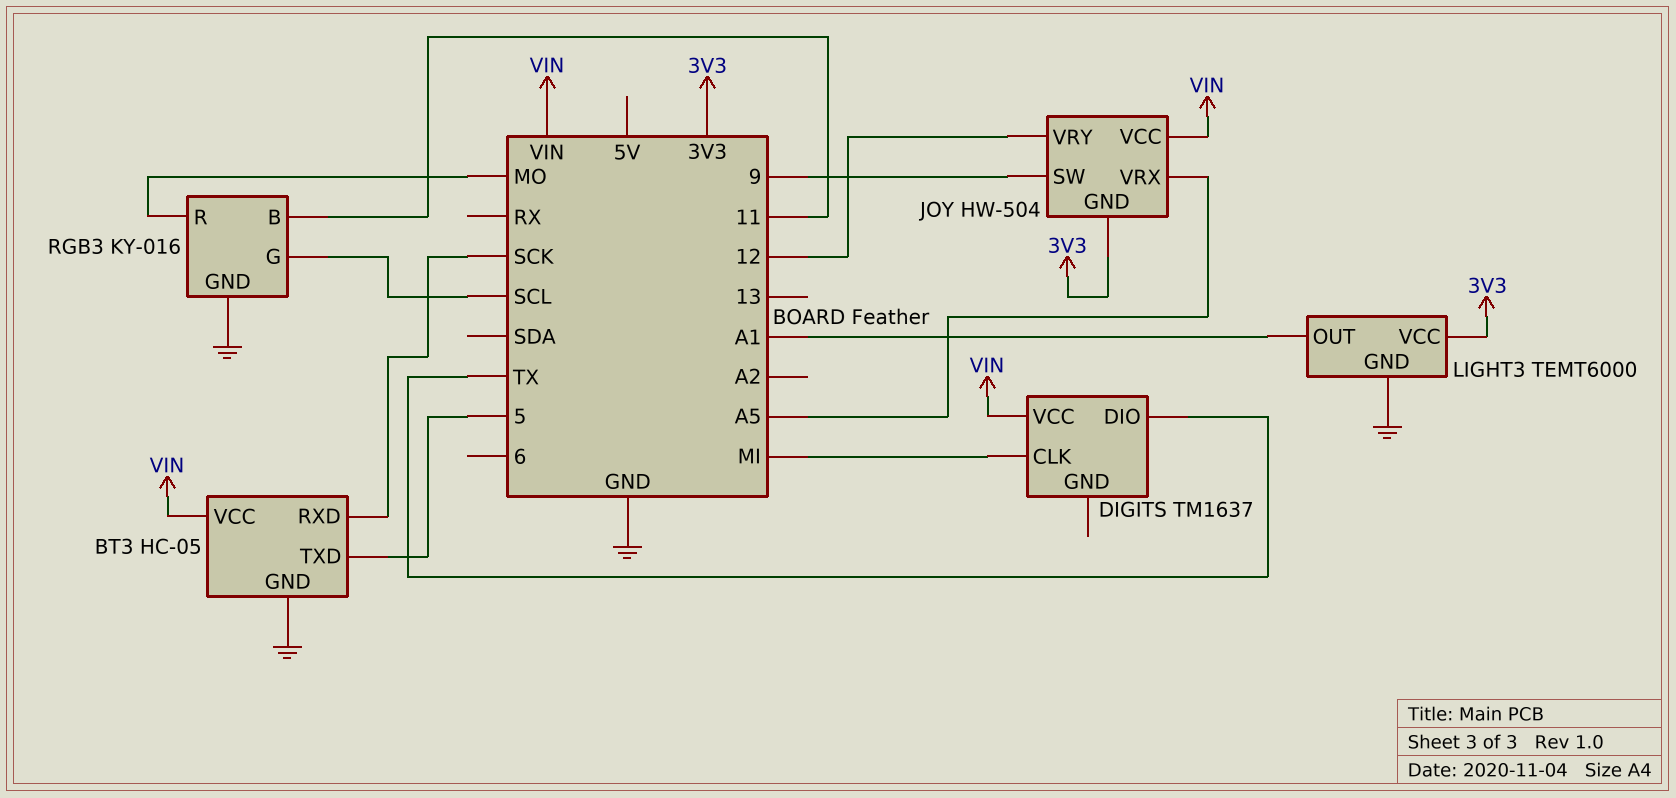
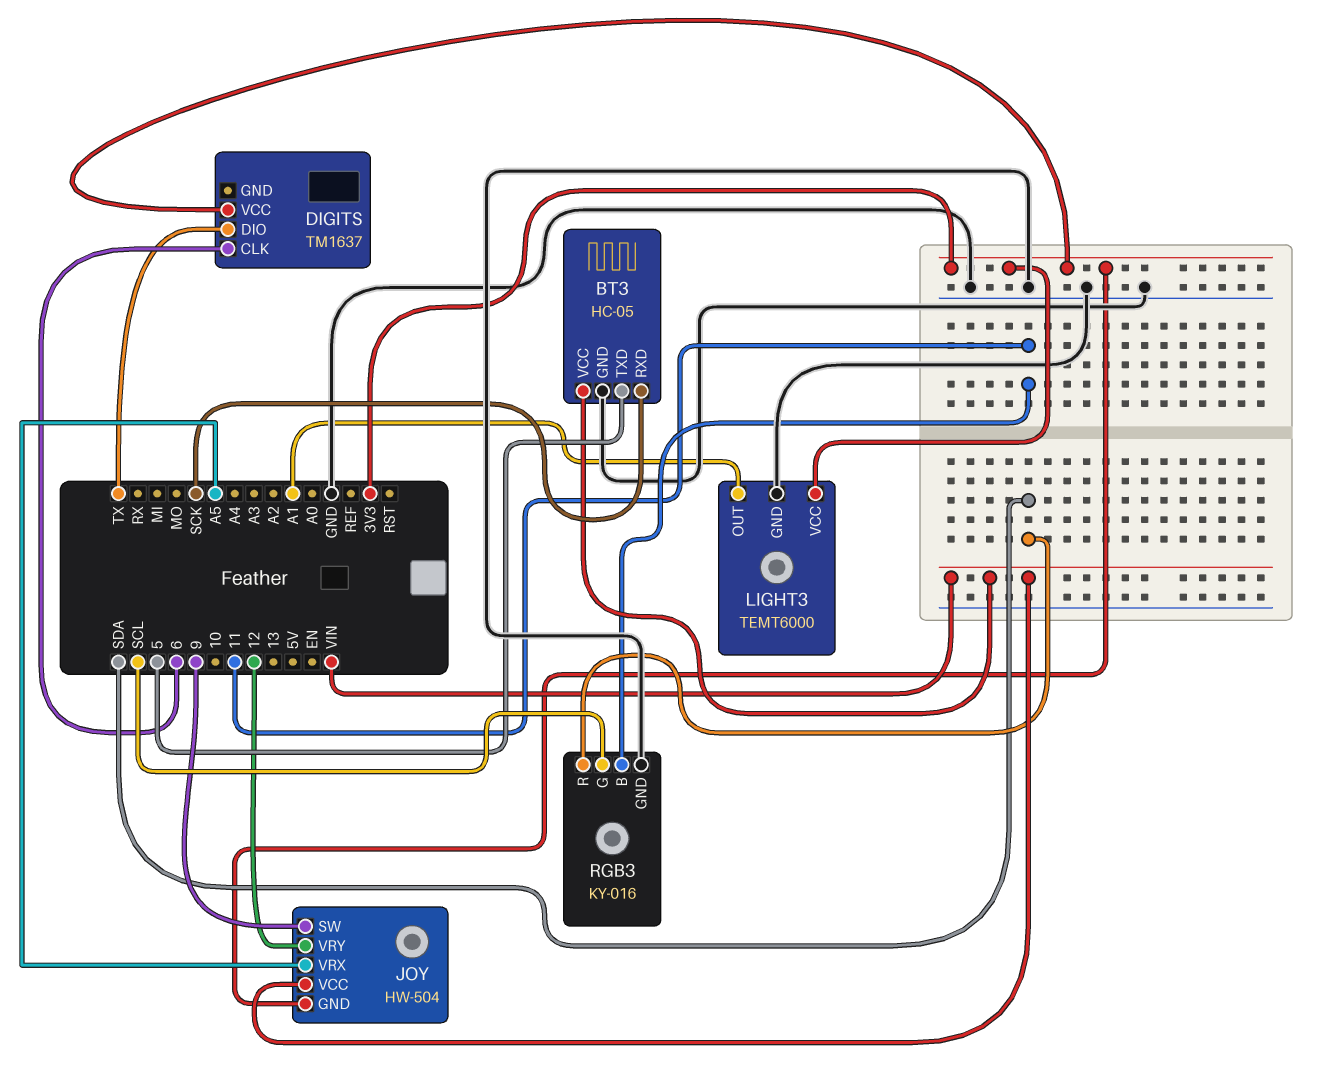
DIGITS pin CLK: MI -> 6
DIGITS pin VCC: VIN -> 3V3
RGB3 pin R: MO -> SDA

